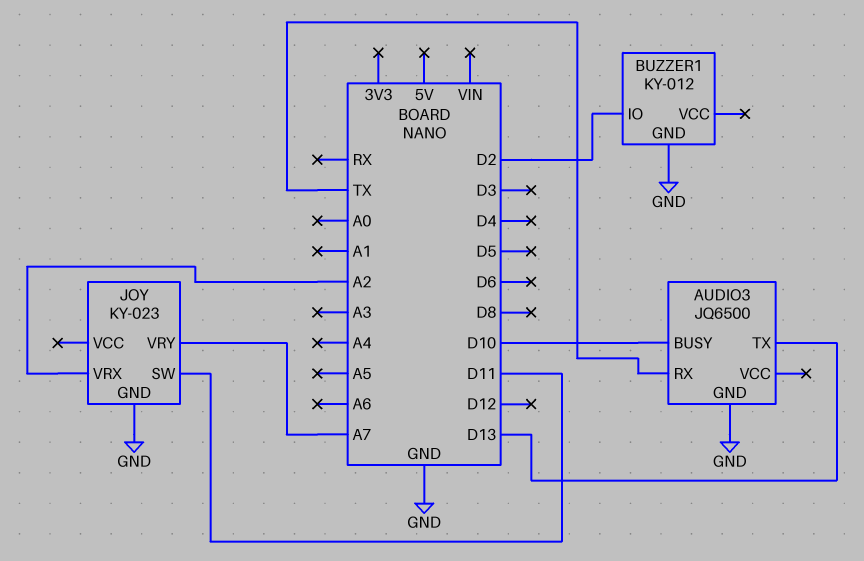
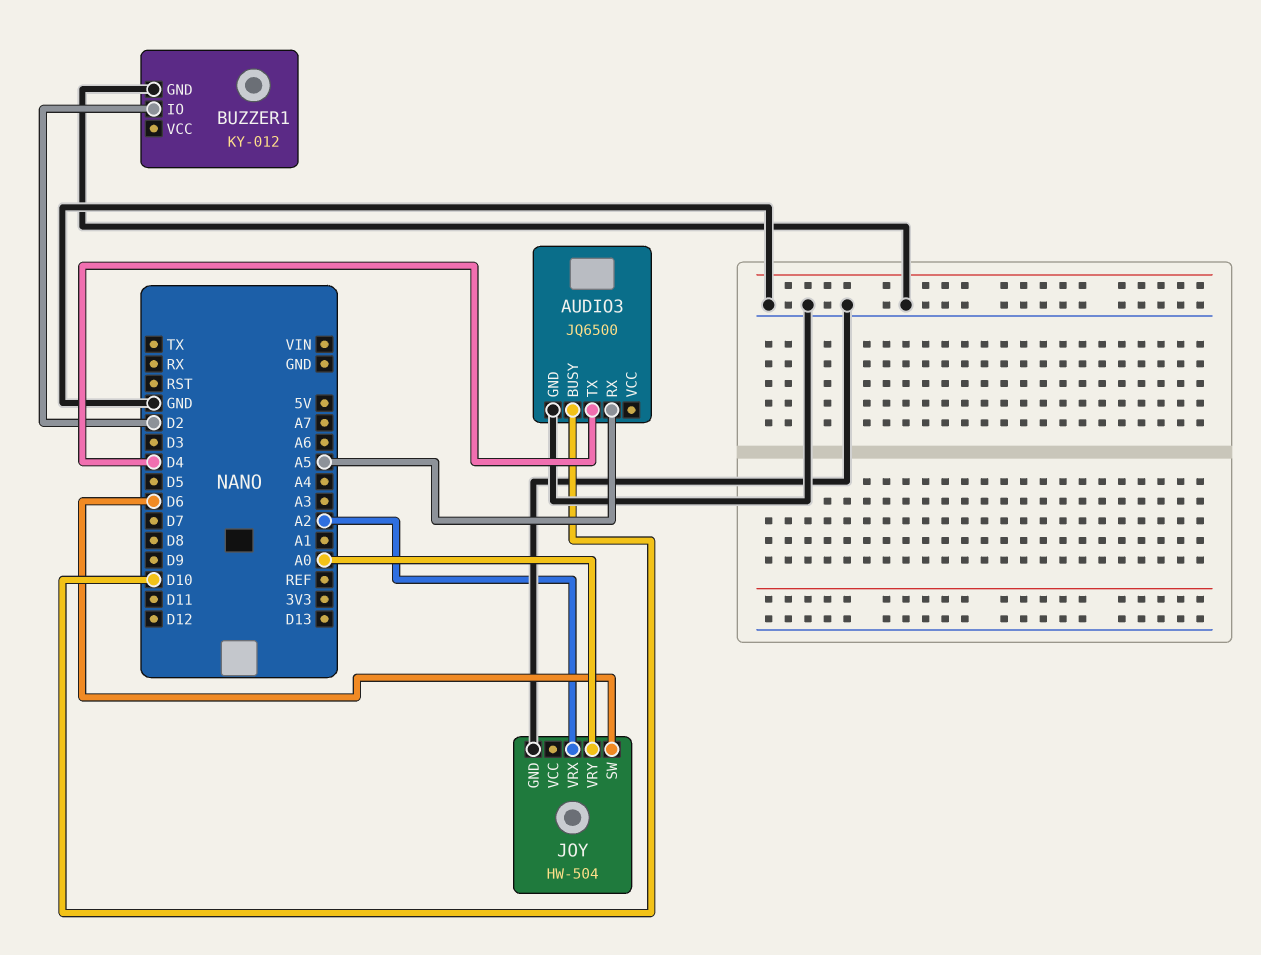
AUDIO3 pin RX: TX -> A5
AUDIO3 pin TX: D13 -> D4
JOY: KY-023 -> HW-504
JOY pin SW: D11 -> D6
JOY pin VRY: A7 -> A0

